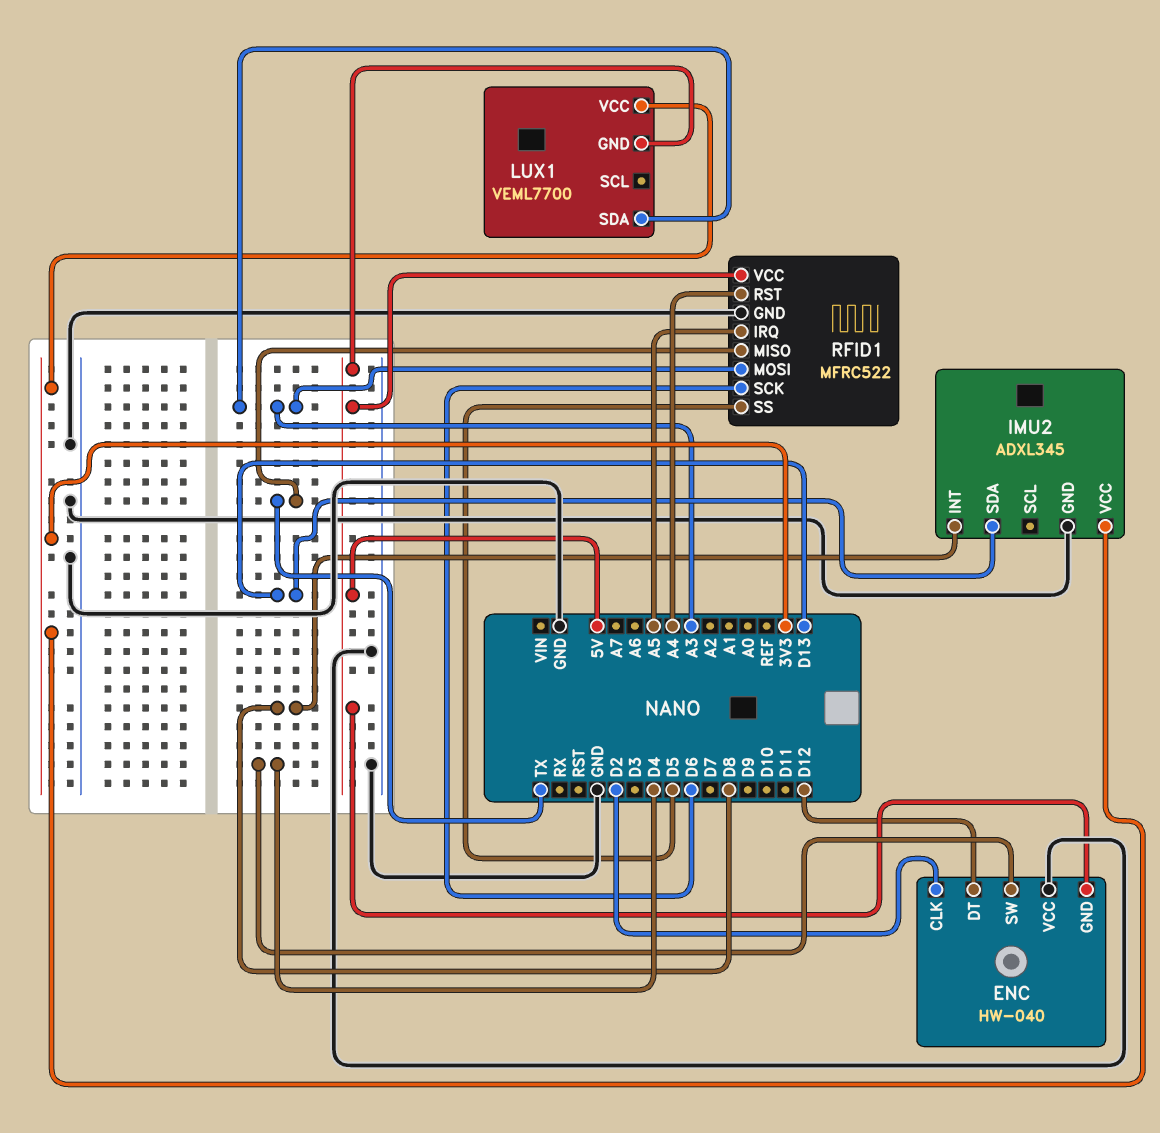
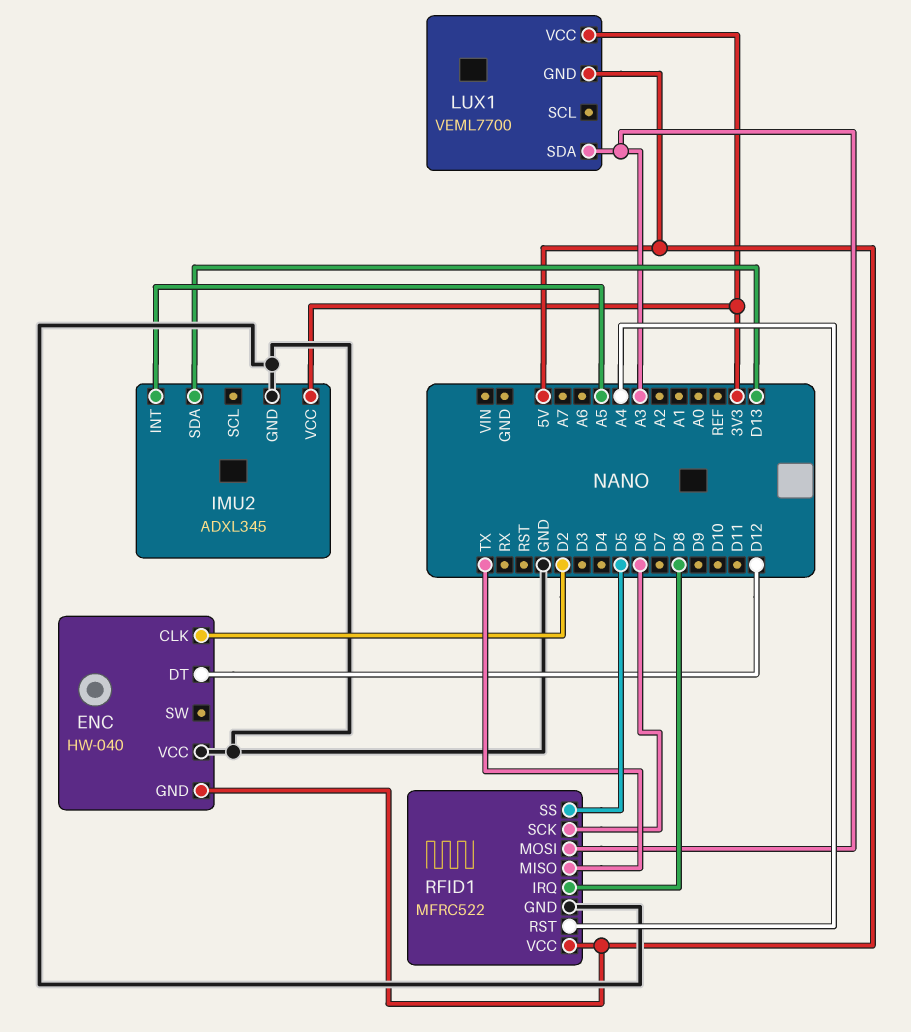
ENC pin SW: D4 -> none
IMU2 pin INT: D8 -> A5
RFID1 pin IRQ: A5 -> D8

